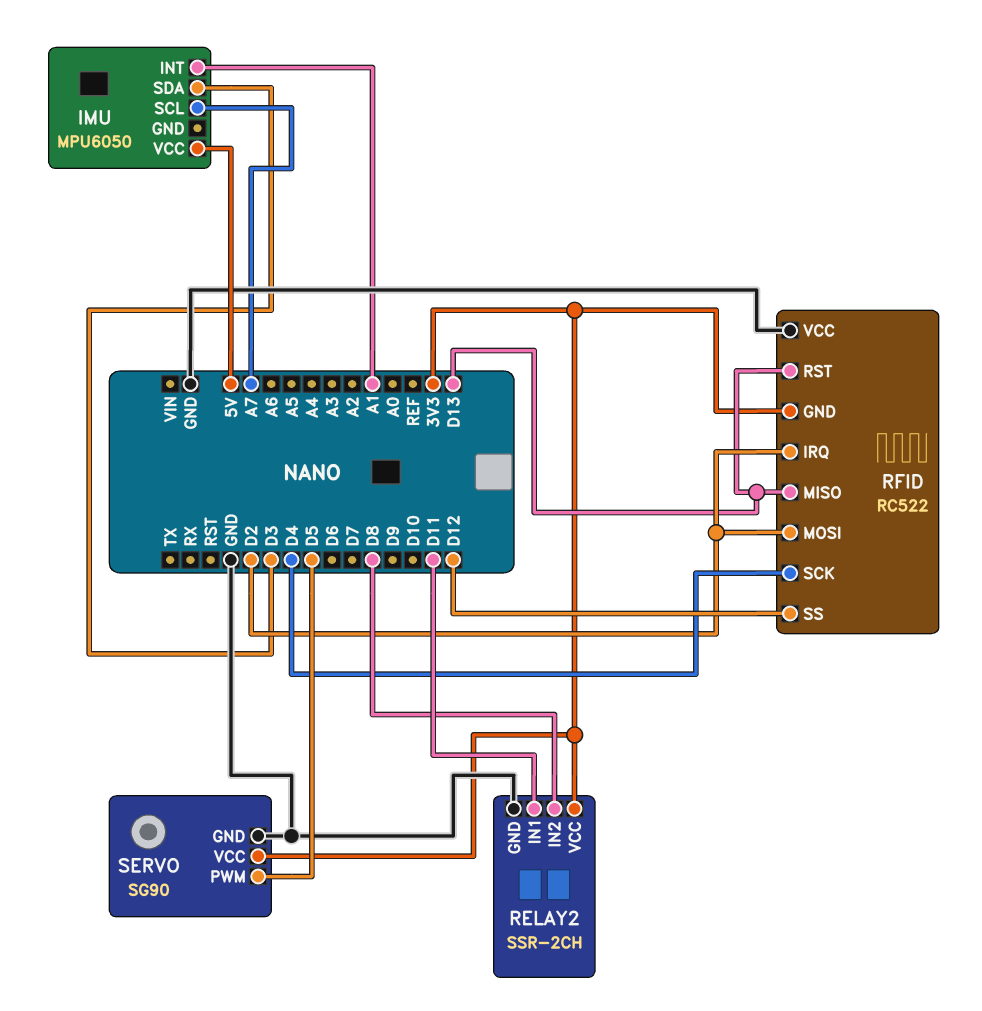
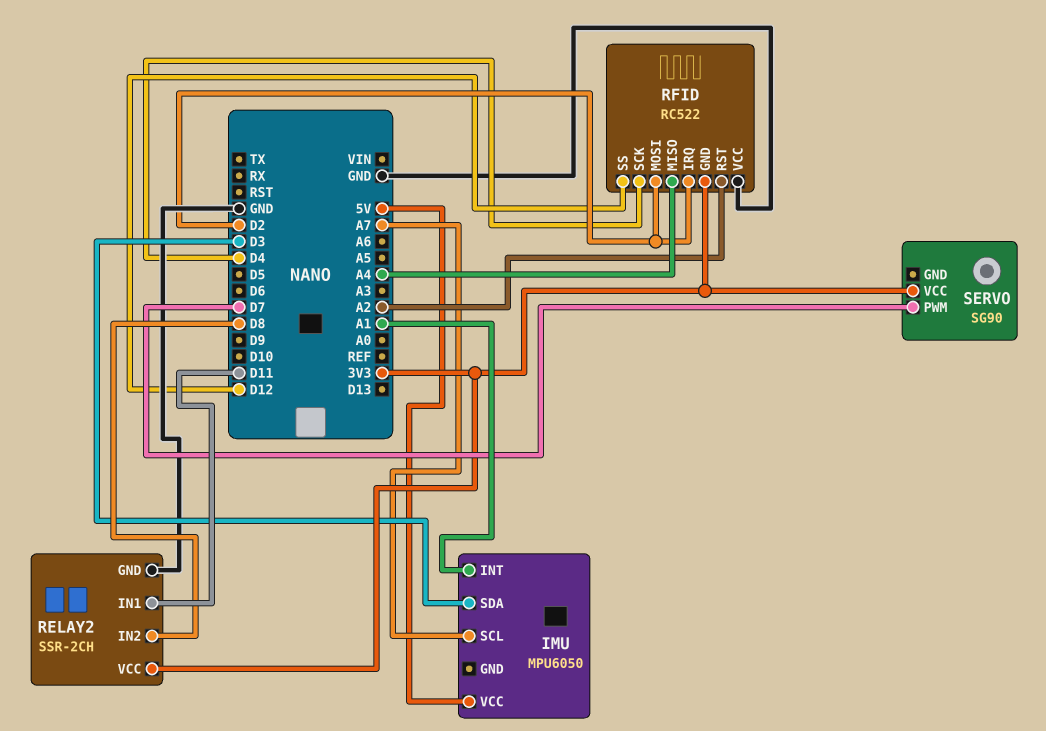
RFID pin MISO: D13 -> A4
RFID pin RST: D13 -> A2
SERVO pin GND: GND -> none
SERVO pin PWM: D5 -> D7

